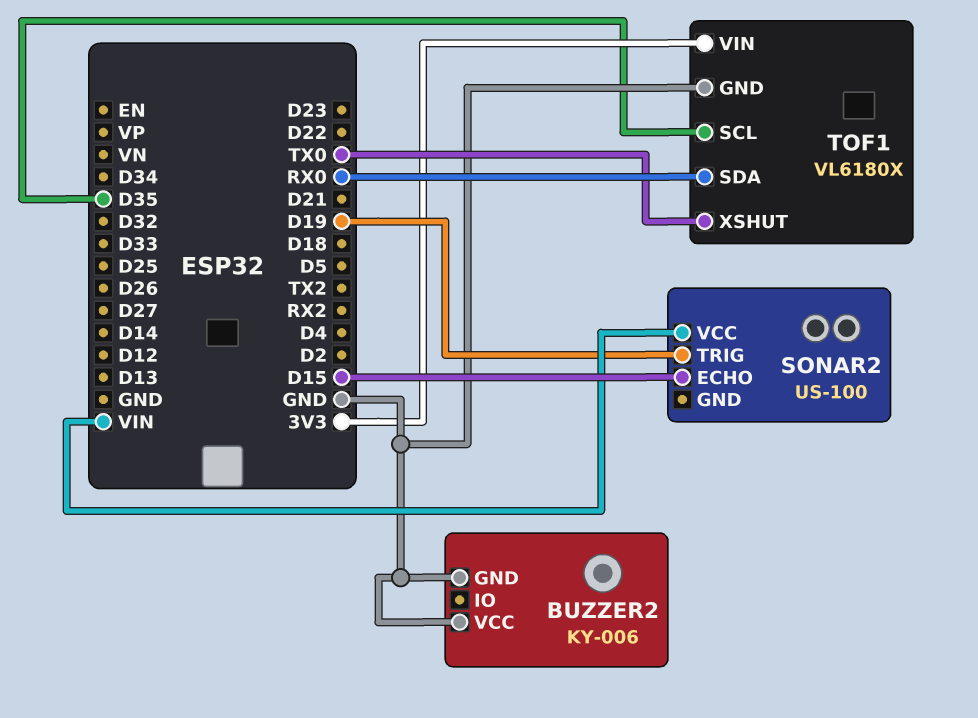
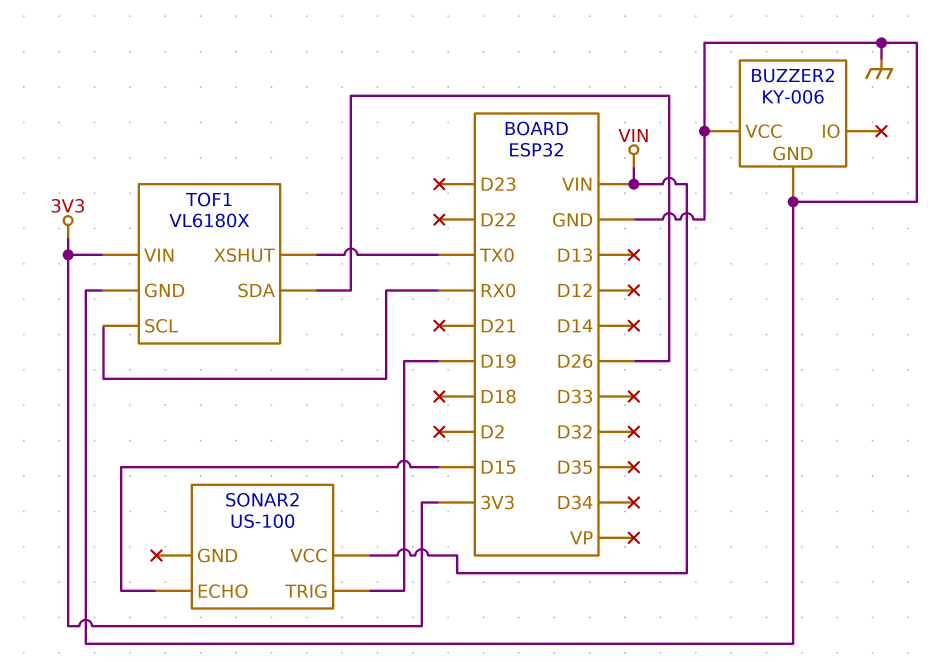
TOF1 pin SCL: D35 -> RX0
TOF1 pin SDA: RX0 -> D26

